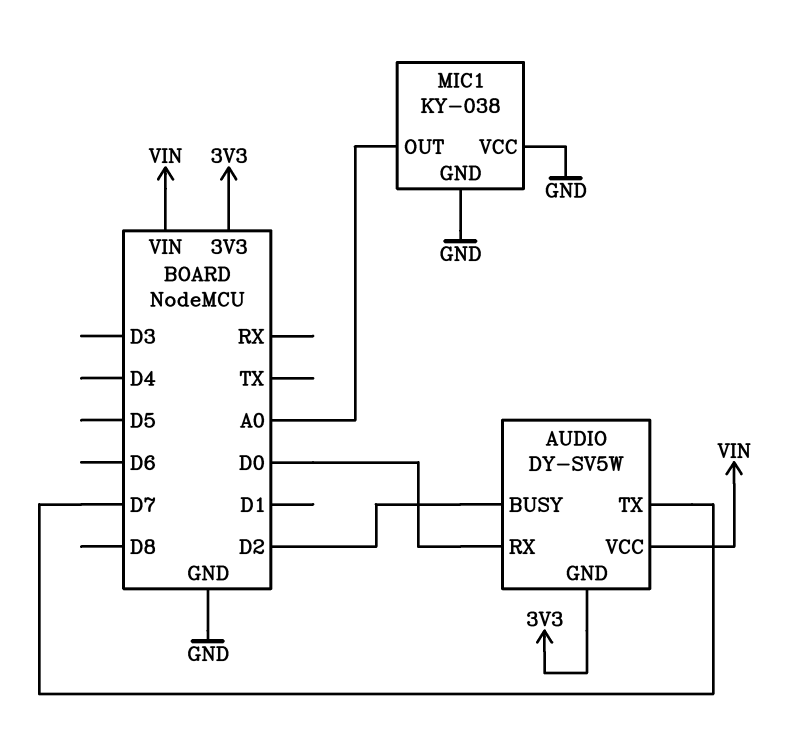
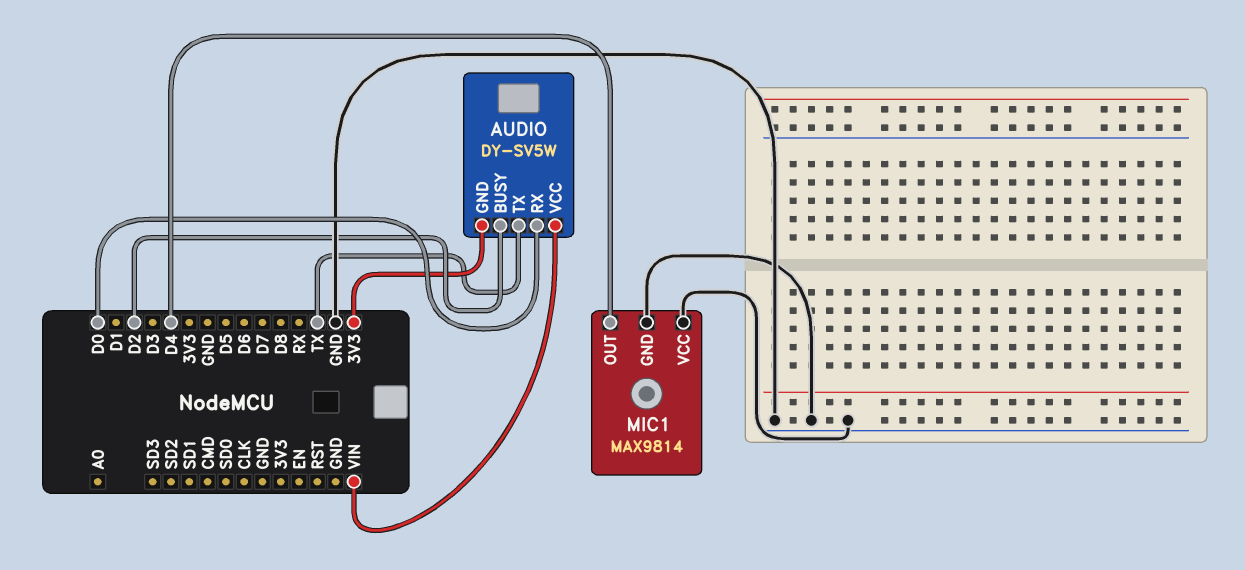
AUDIO pin TX: D7 -> TX
MIC1: KY-038 -> MAX9814
MIC1 pin OUT: A0 -> D4

